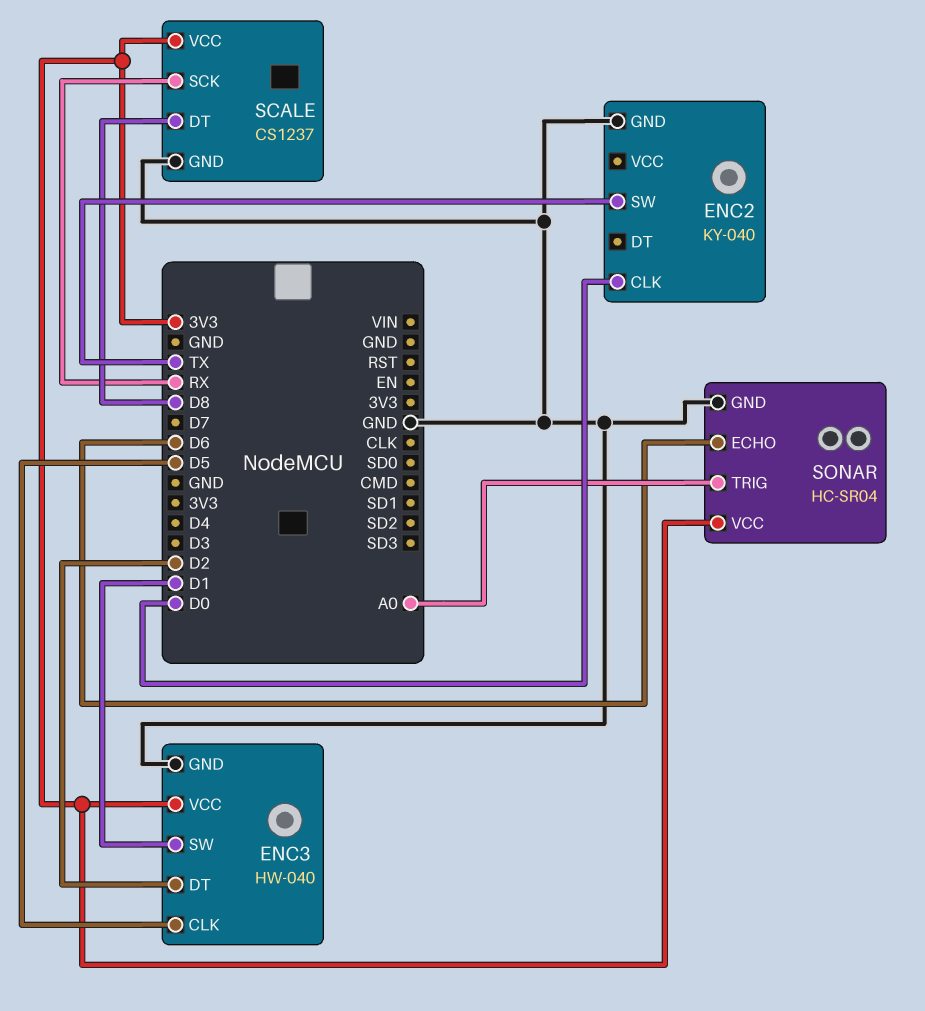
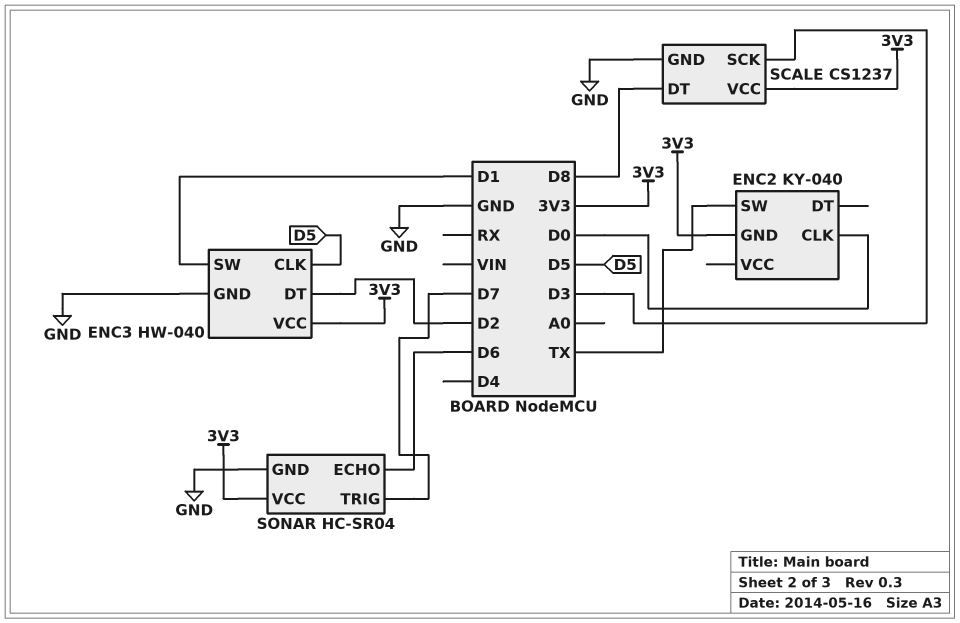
ENC2 pin GND: GND -> 3V3
SCALE pin SCK: RX -> D3
SONAR pin TRIG: A0 -> D7

